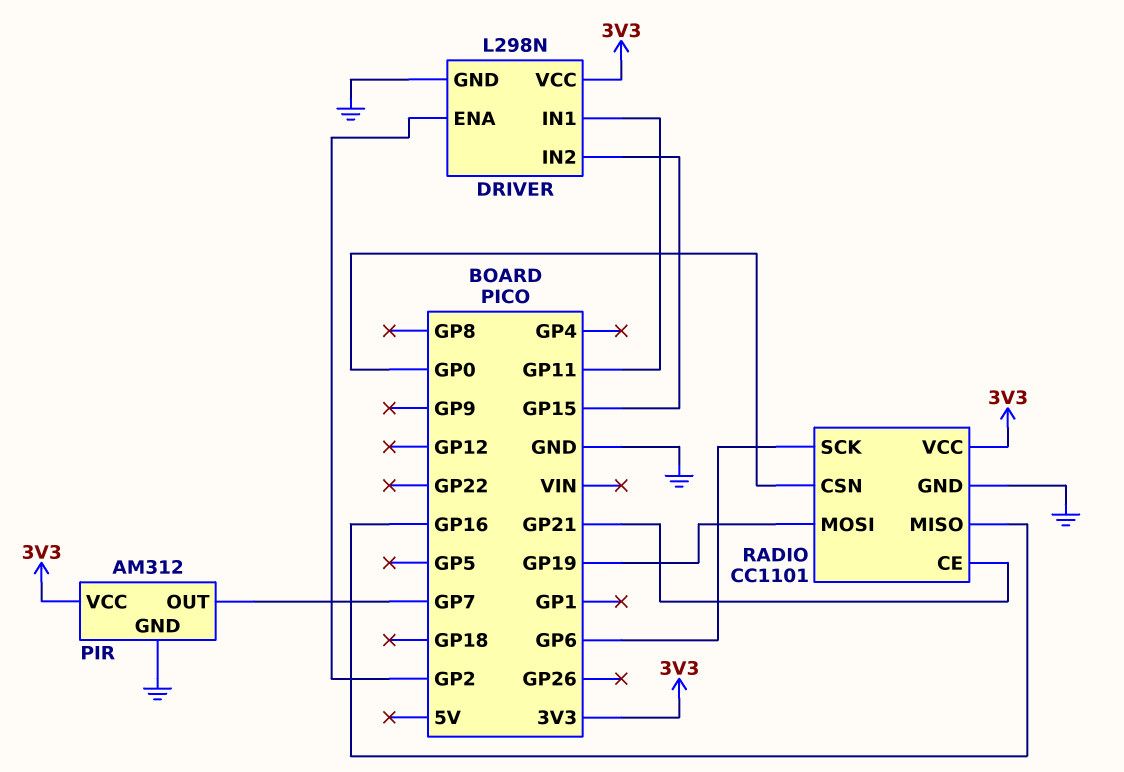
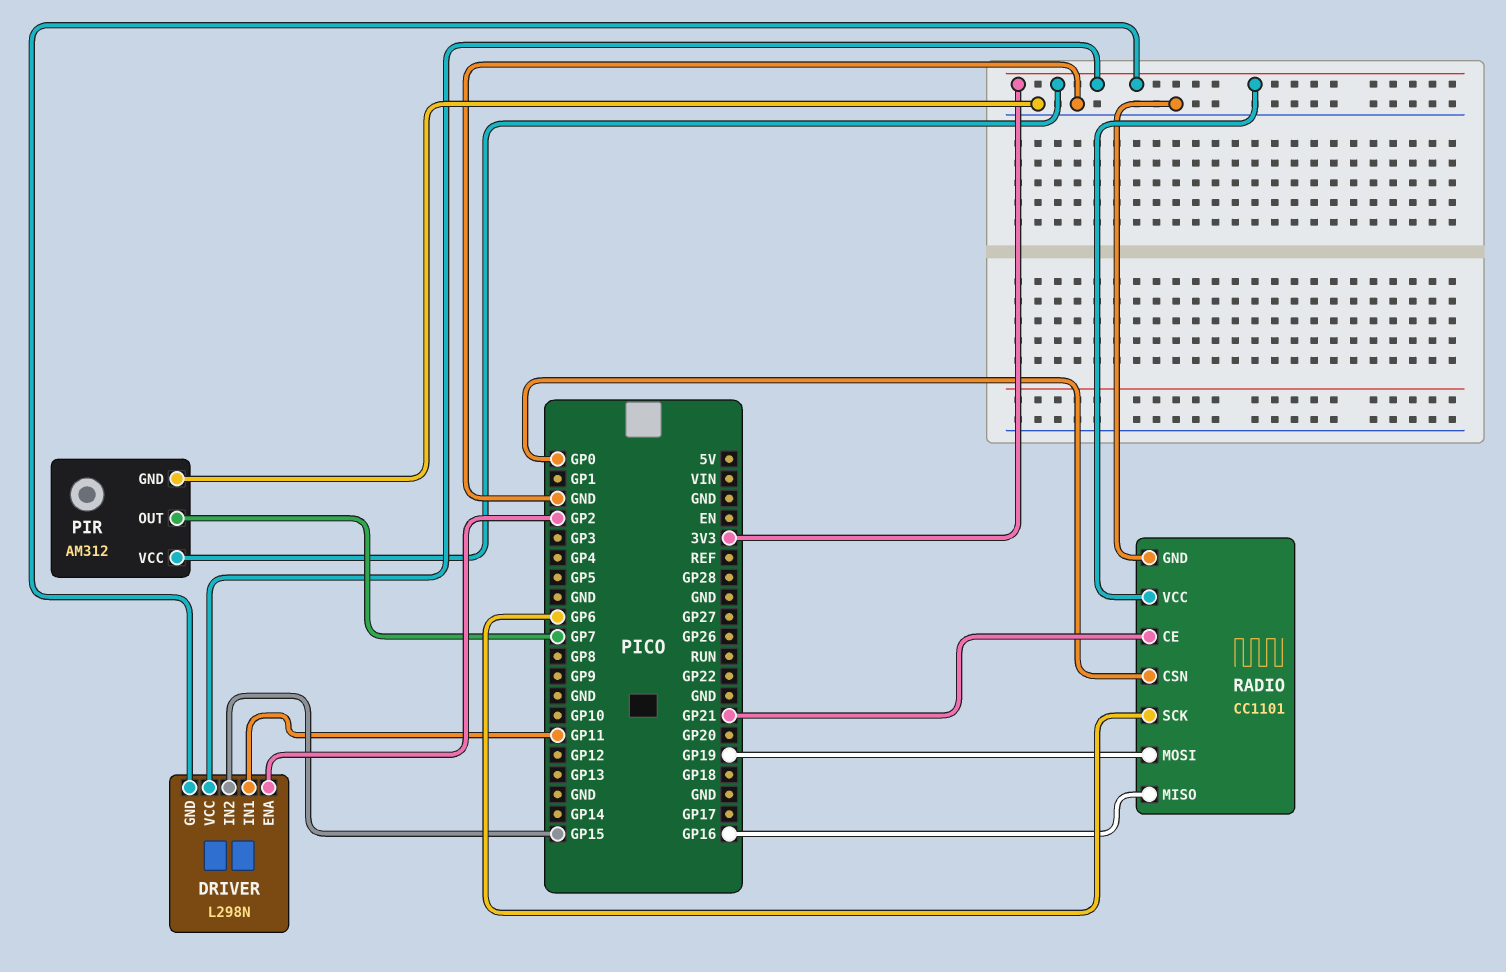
DRIVER pin GND: GND -> 3V3

